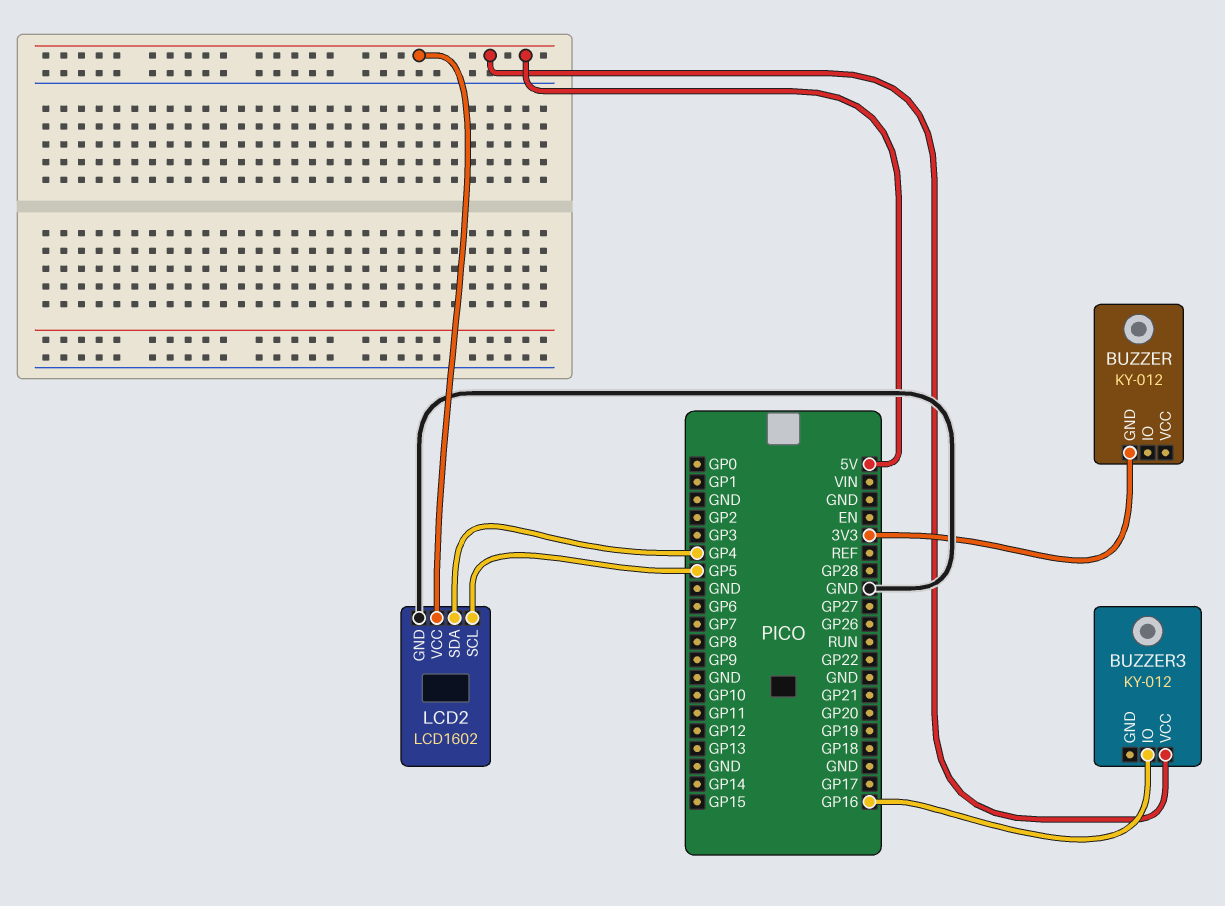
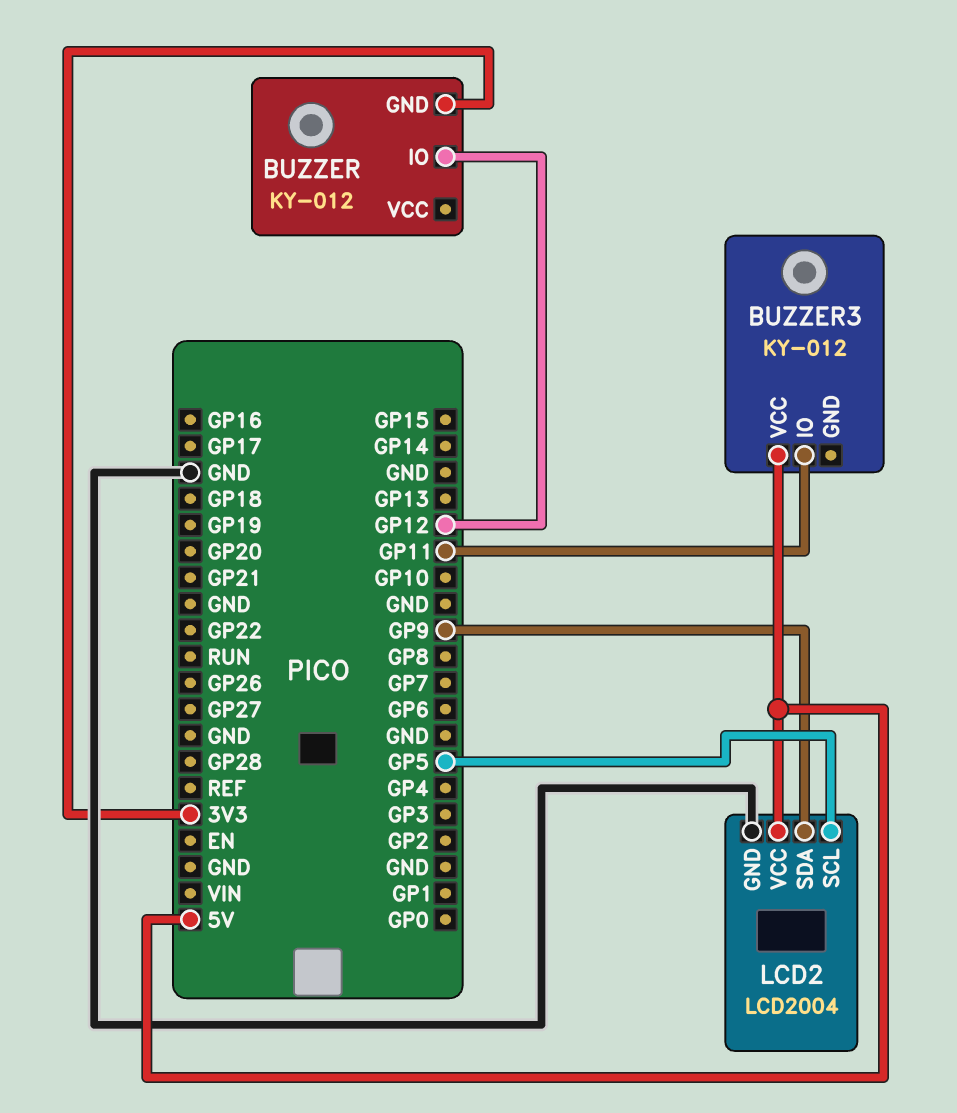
BUZZER pin IO: none -> GP12
BUZZER3 pin IO: GP16 -> GP11
LCD2: LCD1602 -> LCD2004
LCD2 pin SDA: GP4 -> GP9

